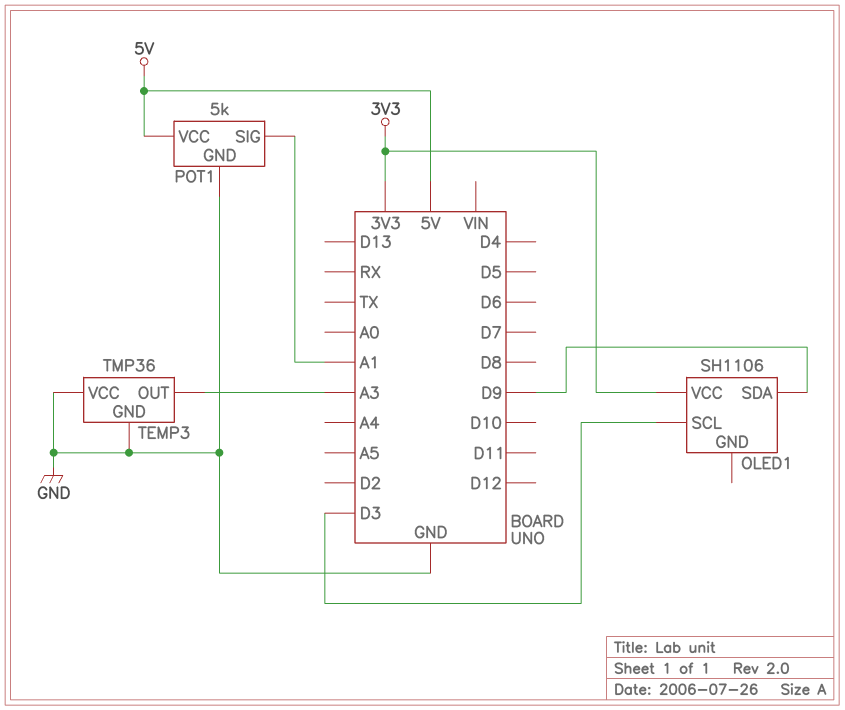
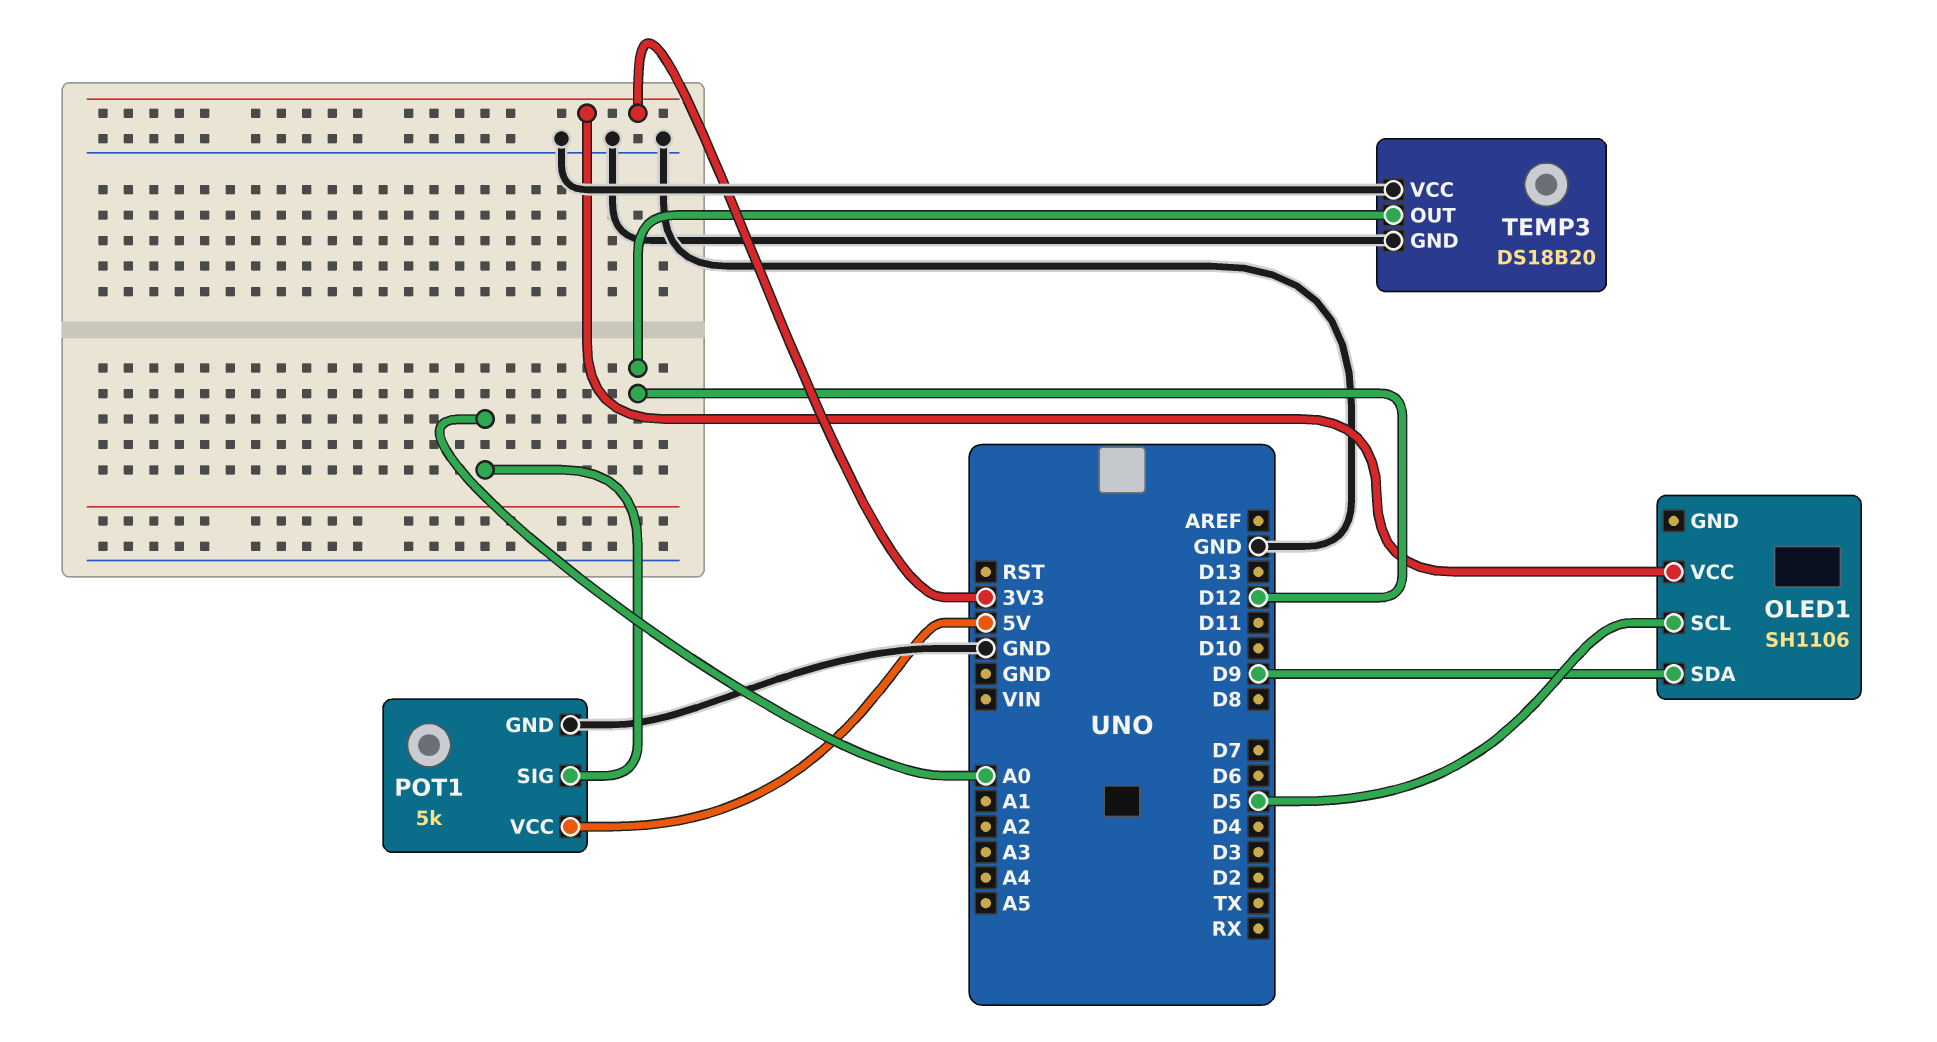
OLED1 pin SCL: D3 -> D5
POT1 pin SIG: A1 -> A0
TEMP3: TMP36 -> DS18B20
TEMP3 pin OUT: A3 -> D12

